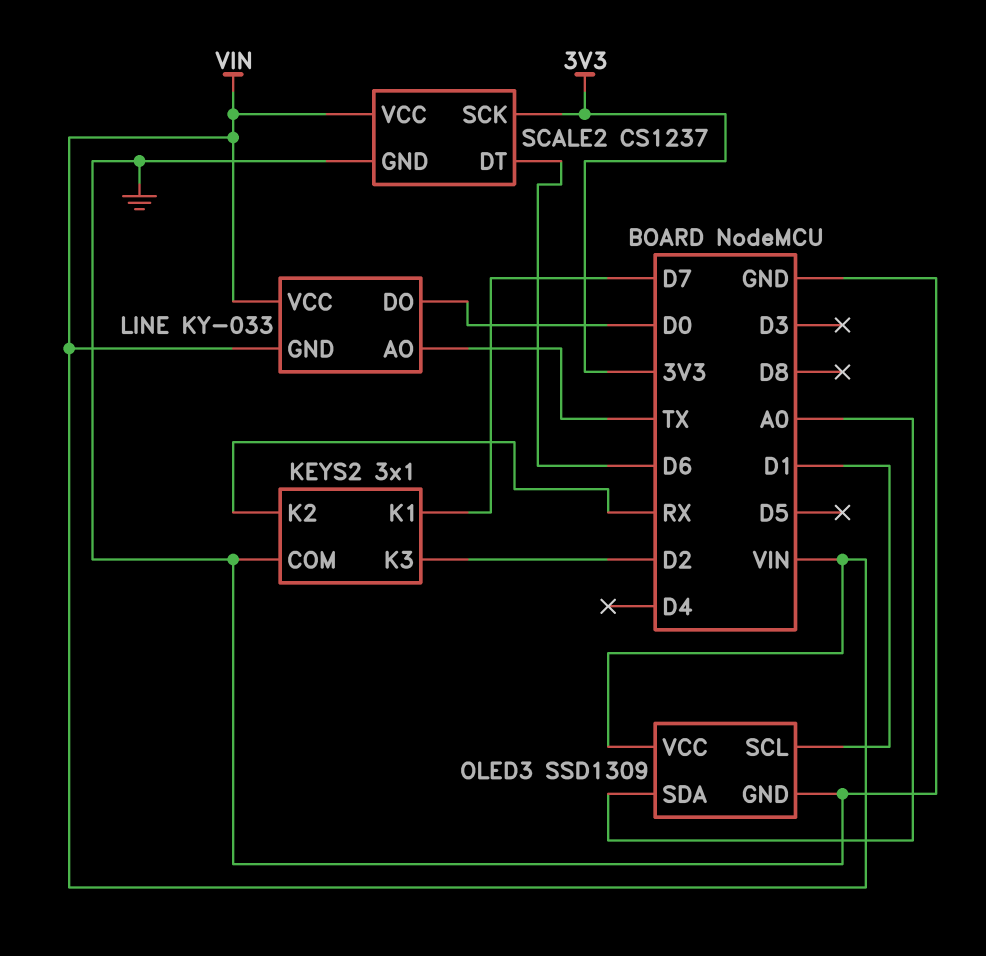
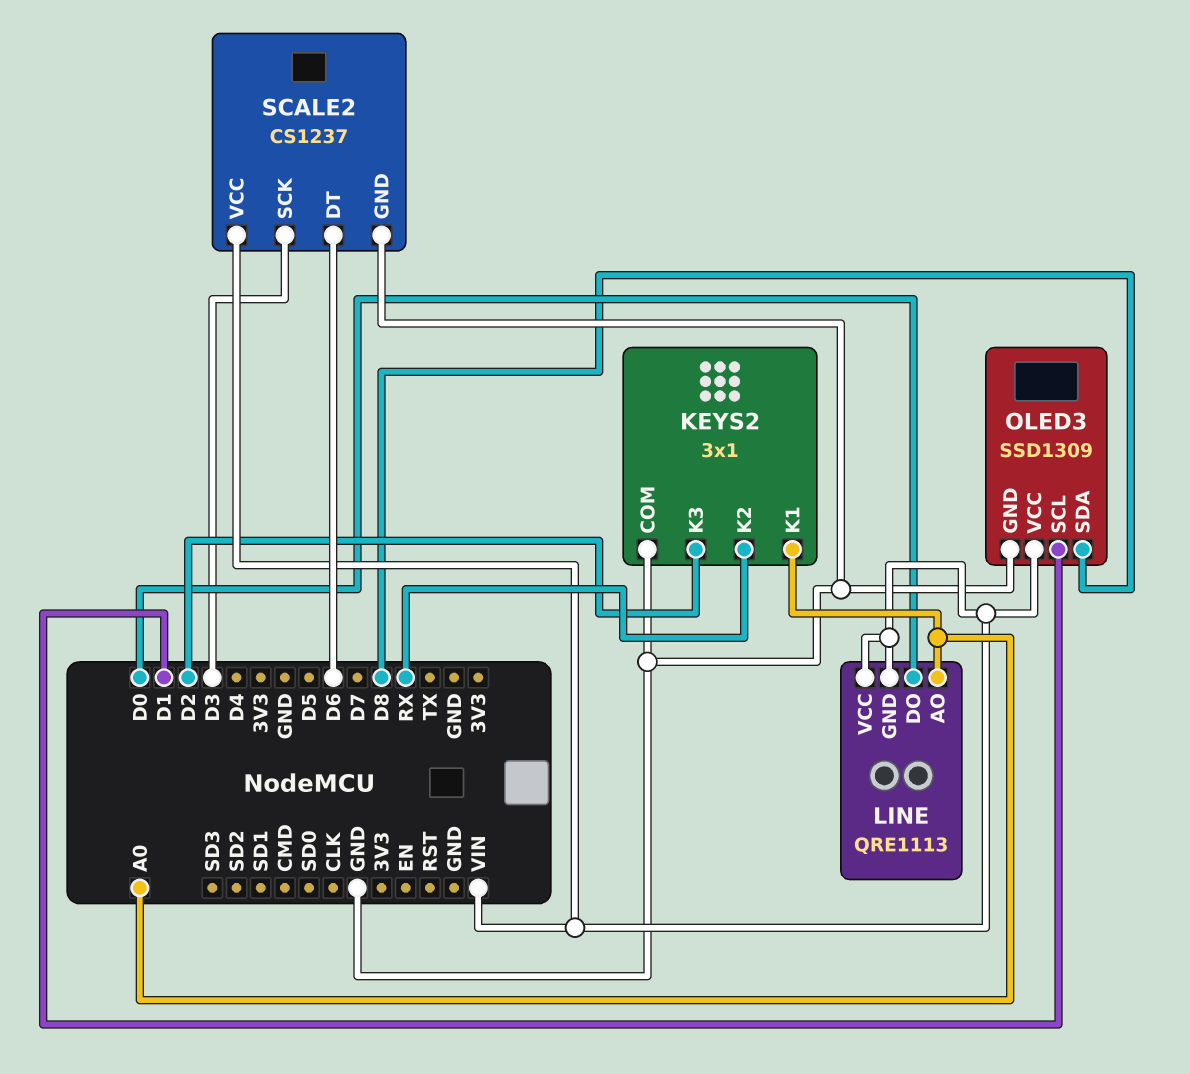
KEYS2 pin K1: D7 -> A0
LINE: KY-033 -> QRE1113
LINE pin AO: TX -> A0
OLED3 pin SDA: A0 -> D8
SCALE2 pin SCK: 3V3 -> D3

